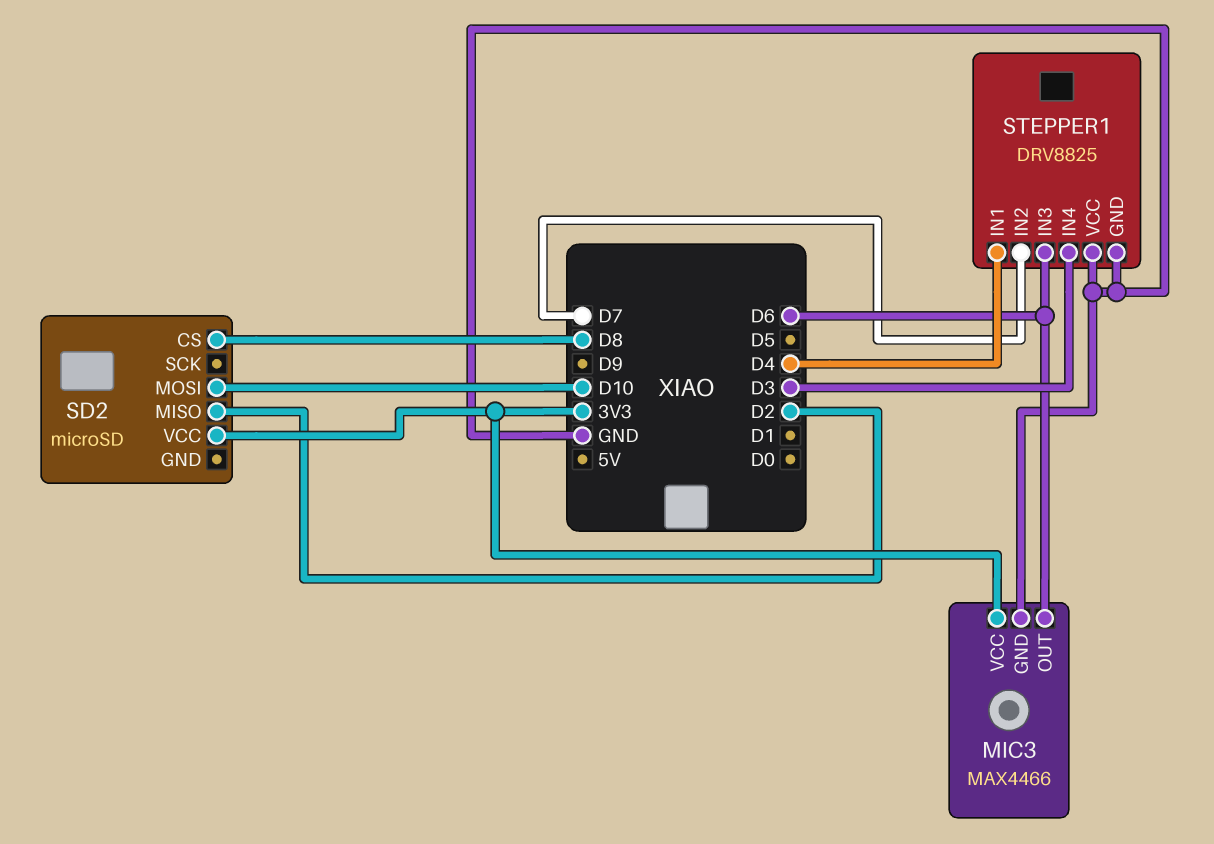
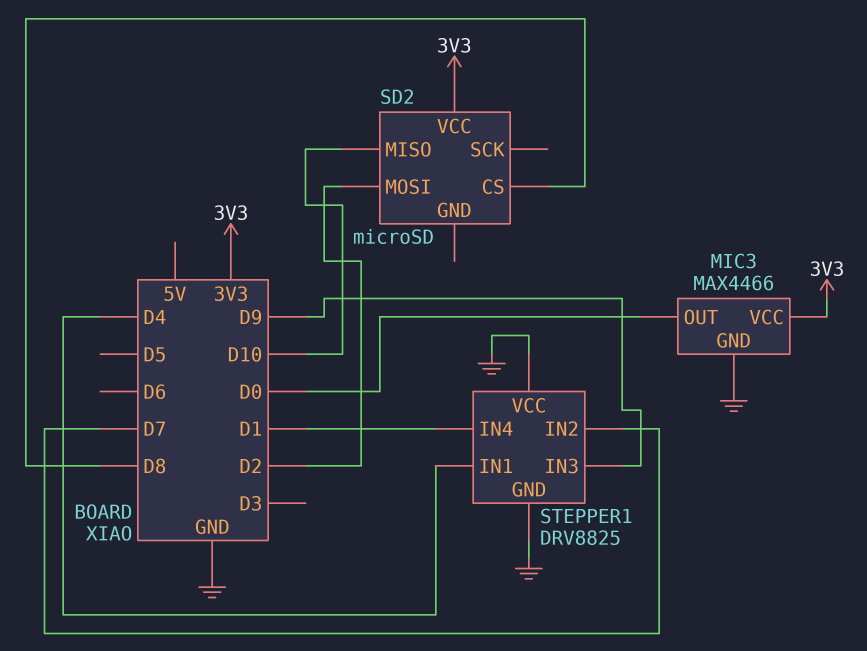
MIC3 pin OUT: D6 -> D0
SD2 pin MISO: D2 -> D10
SD2 pin MOSI: D10 -> D2
STEPPER1 pin IN3: D6 -> D9
STEPPER1 pin IN4: D3 -> D1

